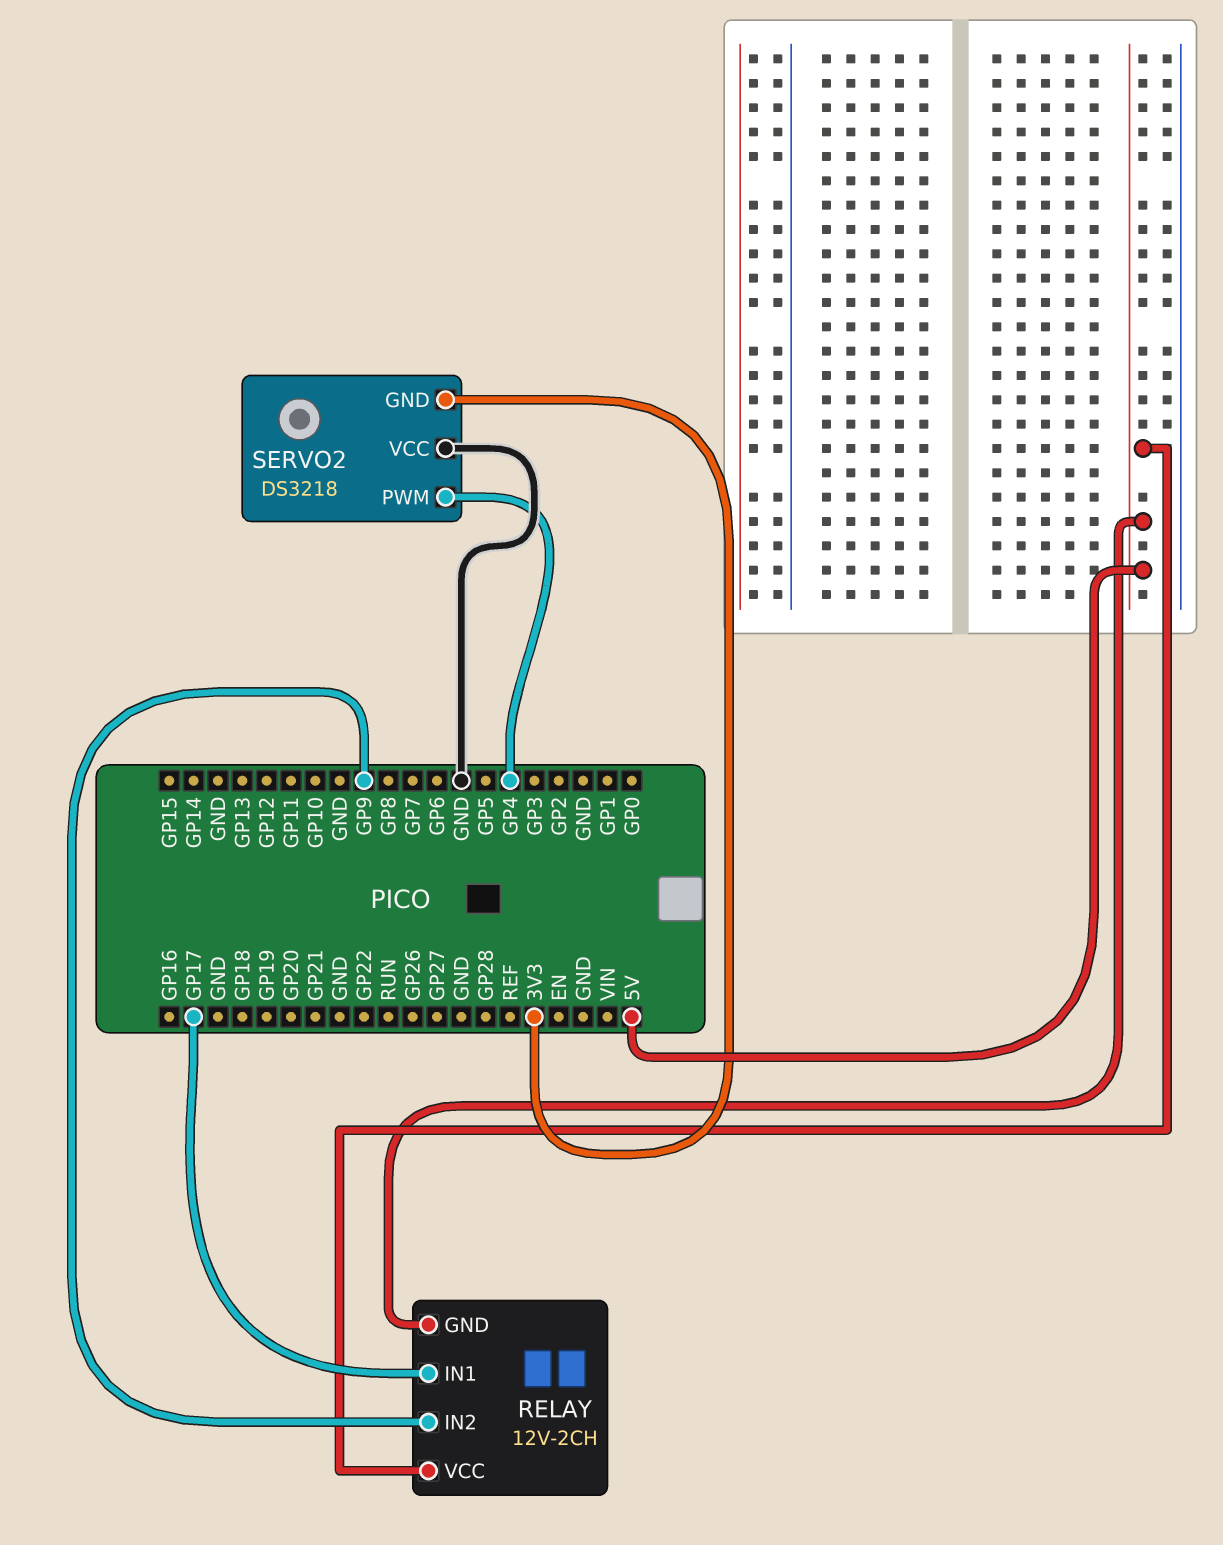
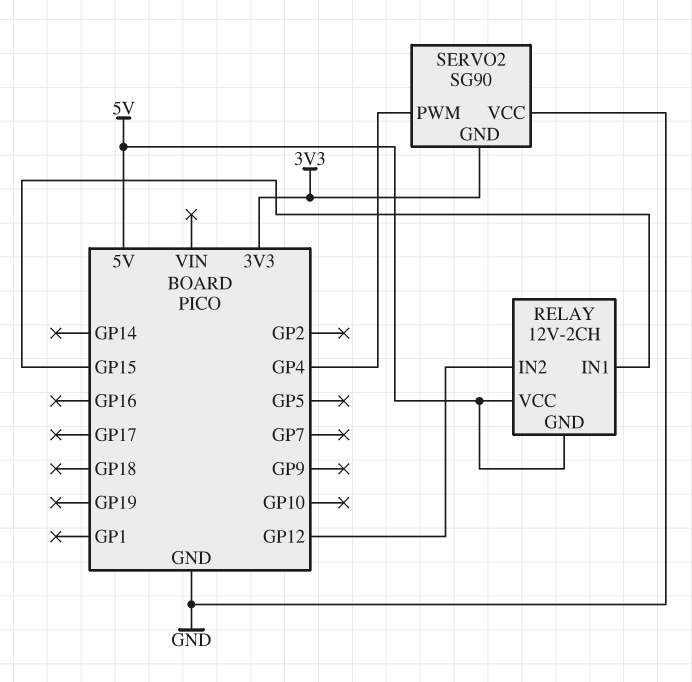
RELAY pin IN1: GP17 -> GP15
RELAY pin IN2: GP9 -> GP12
SERVO2: DS3218 -> SG90

